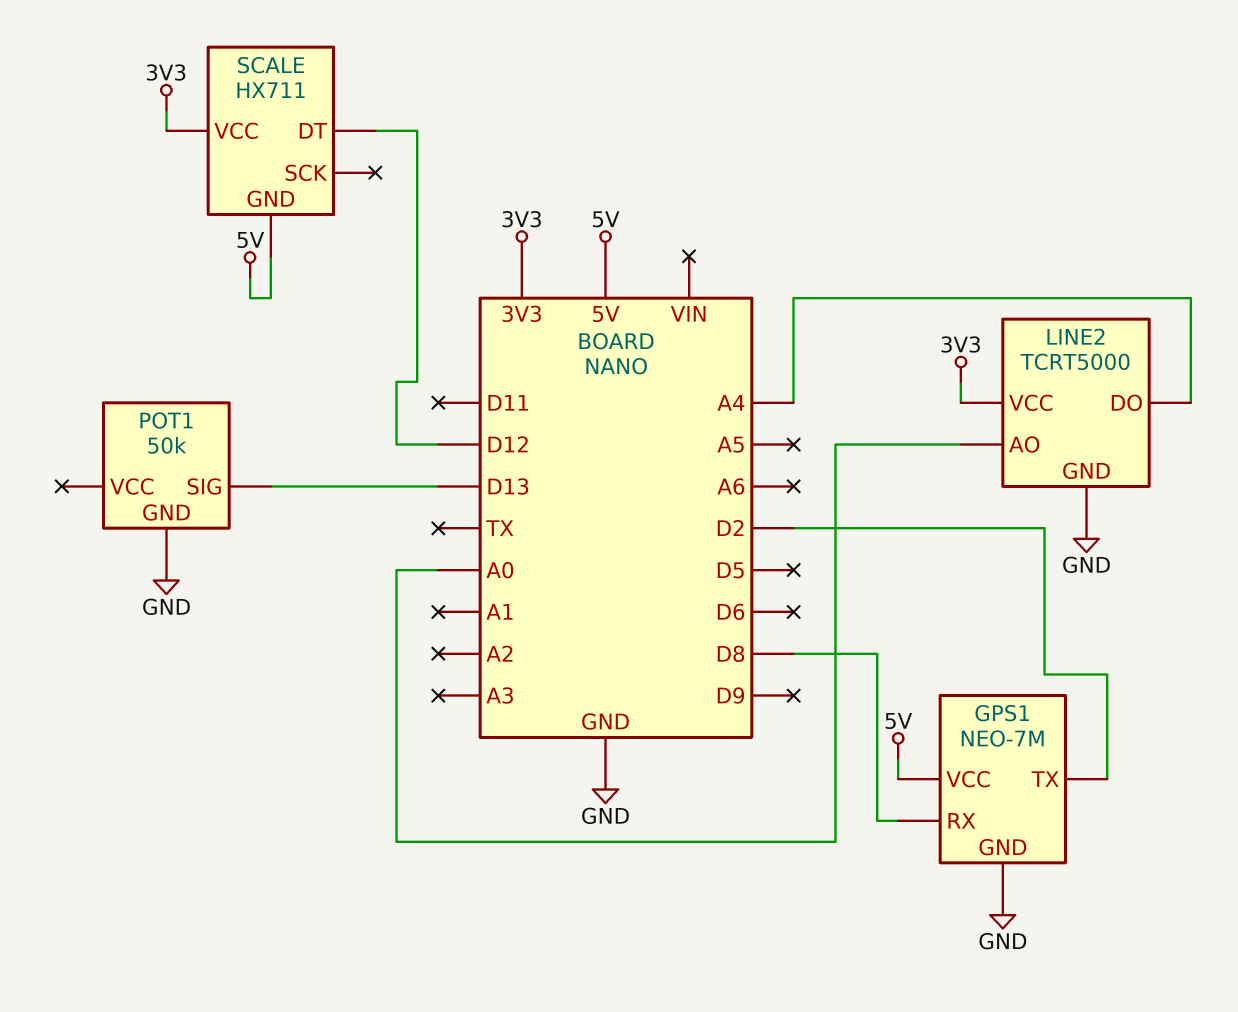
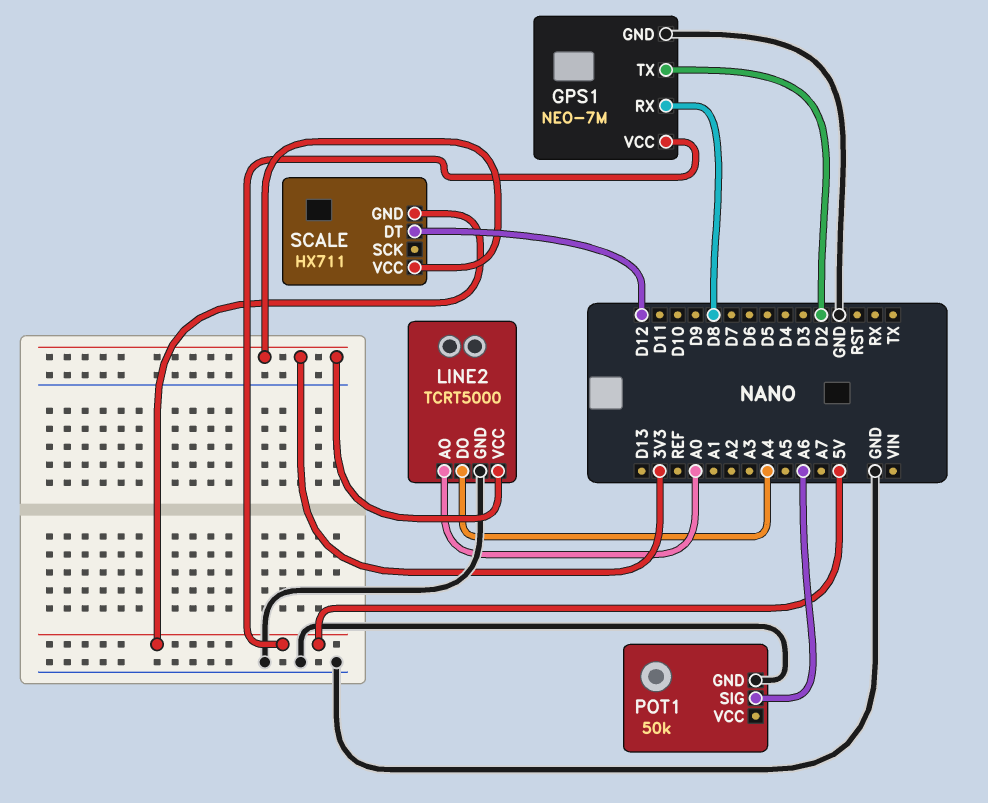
POT1 pin SIG: D13 -> A6

